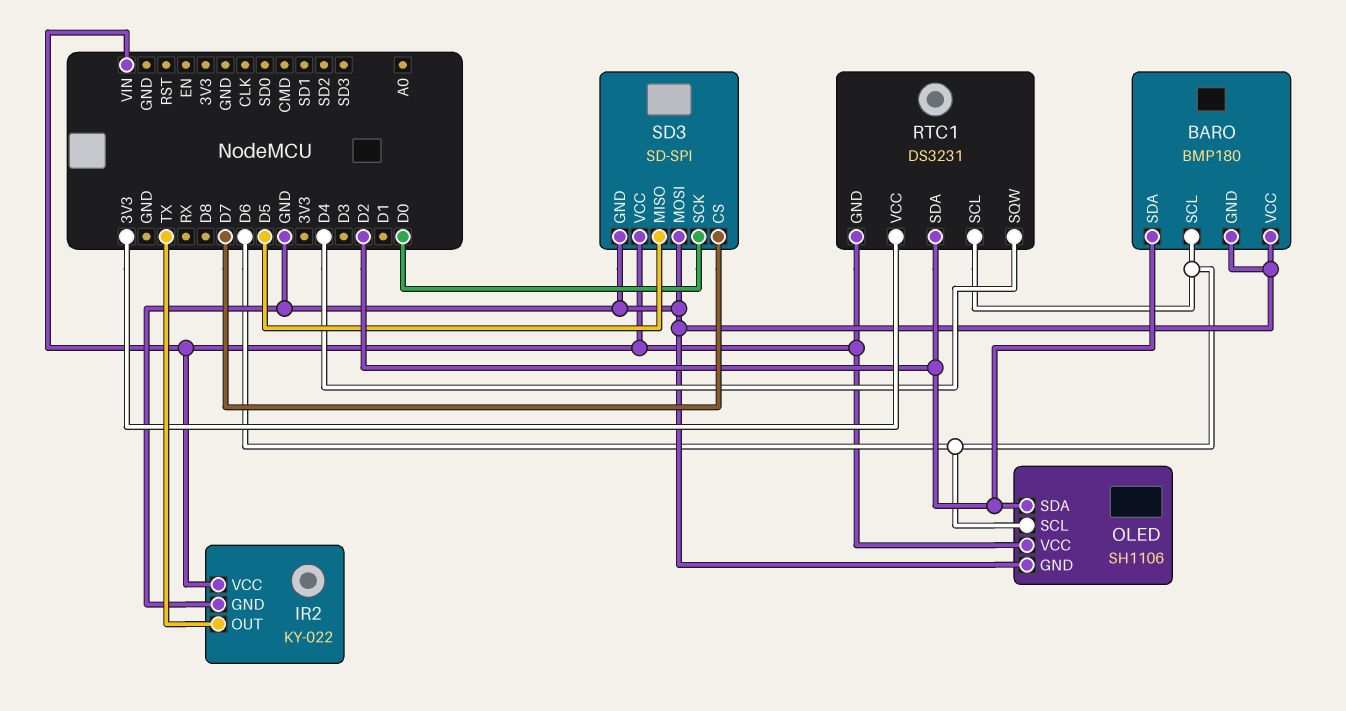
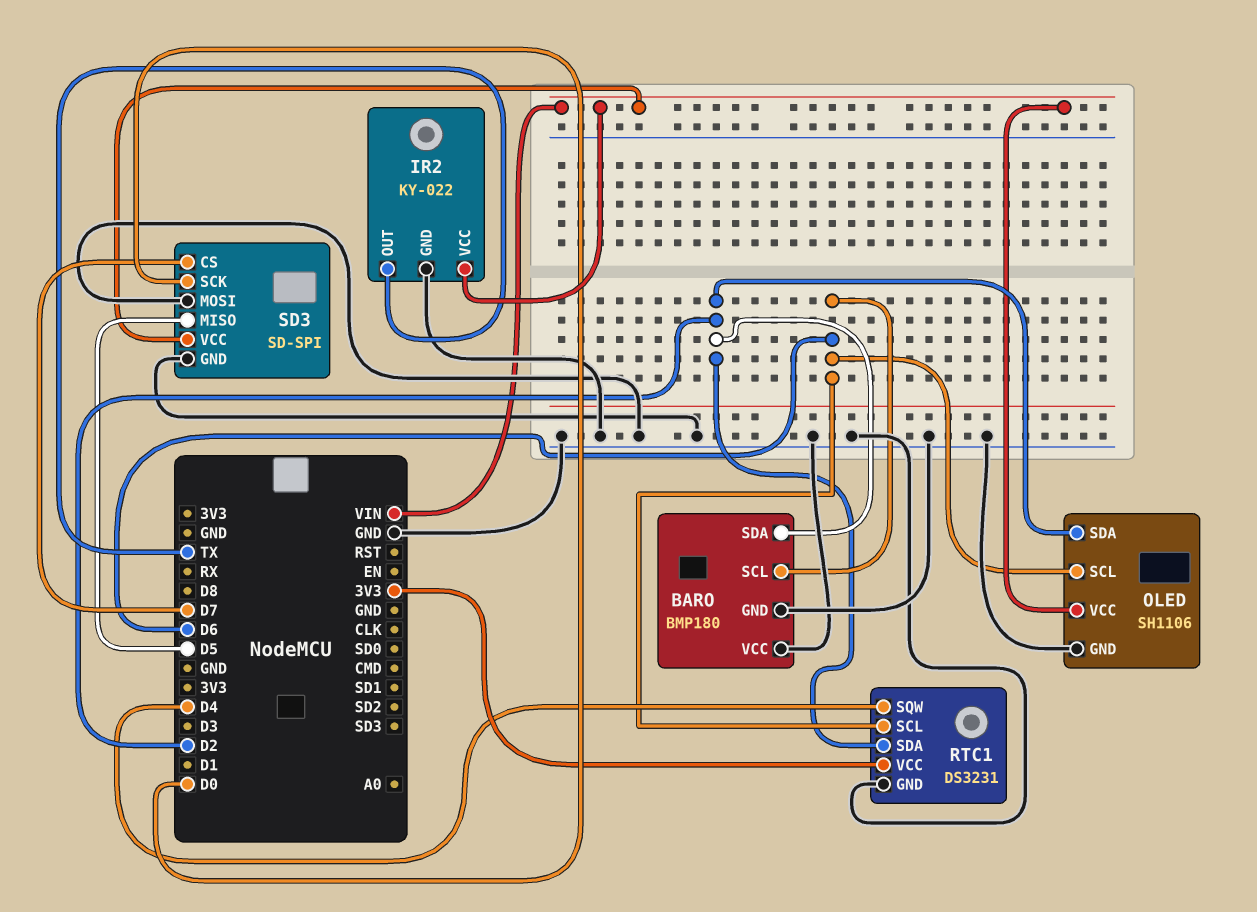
RTC1 pin GND: VIN -> GND

